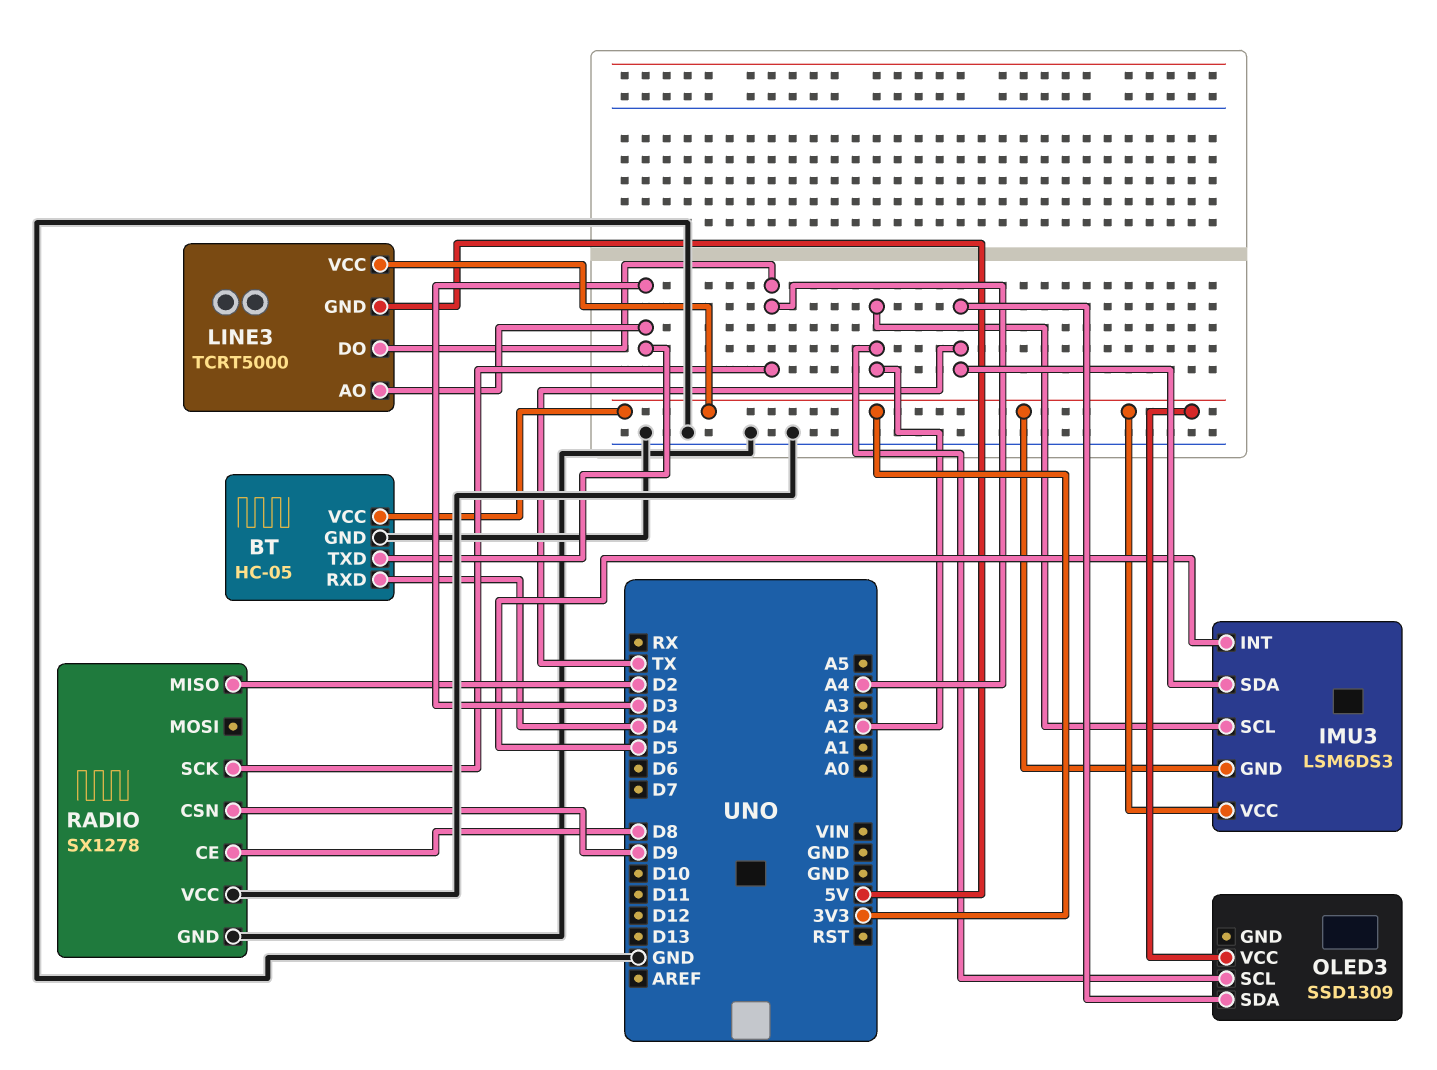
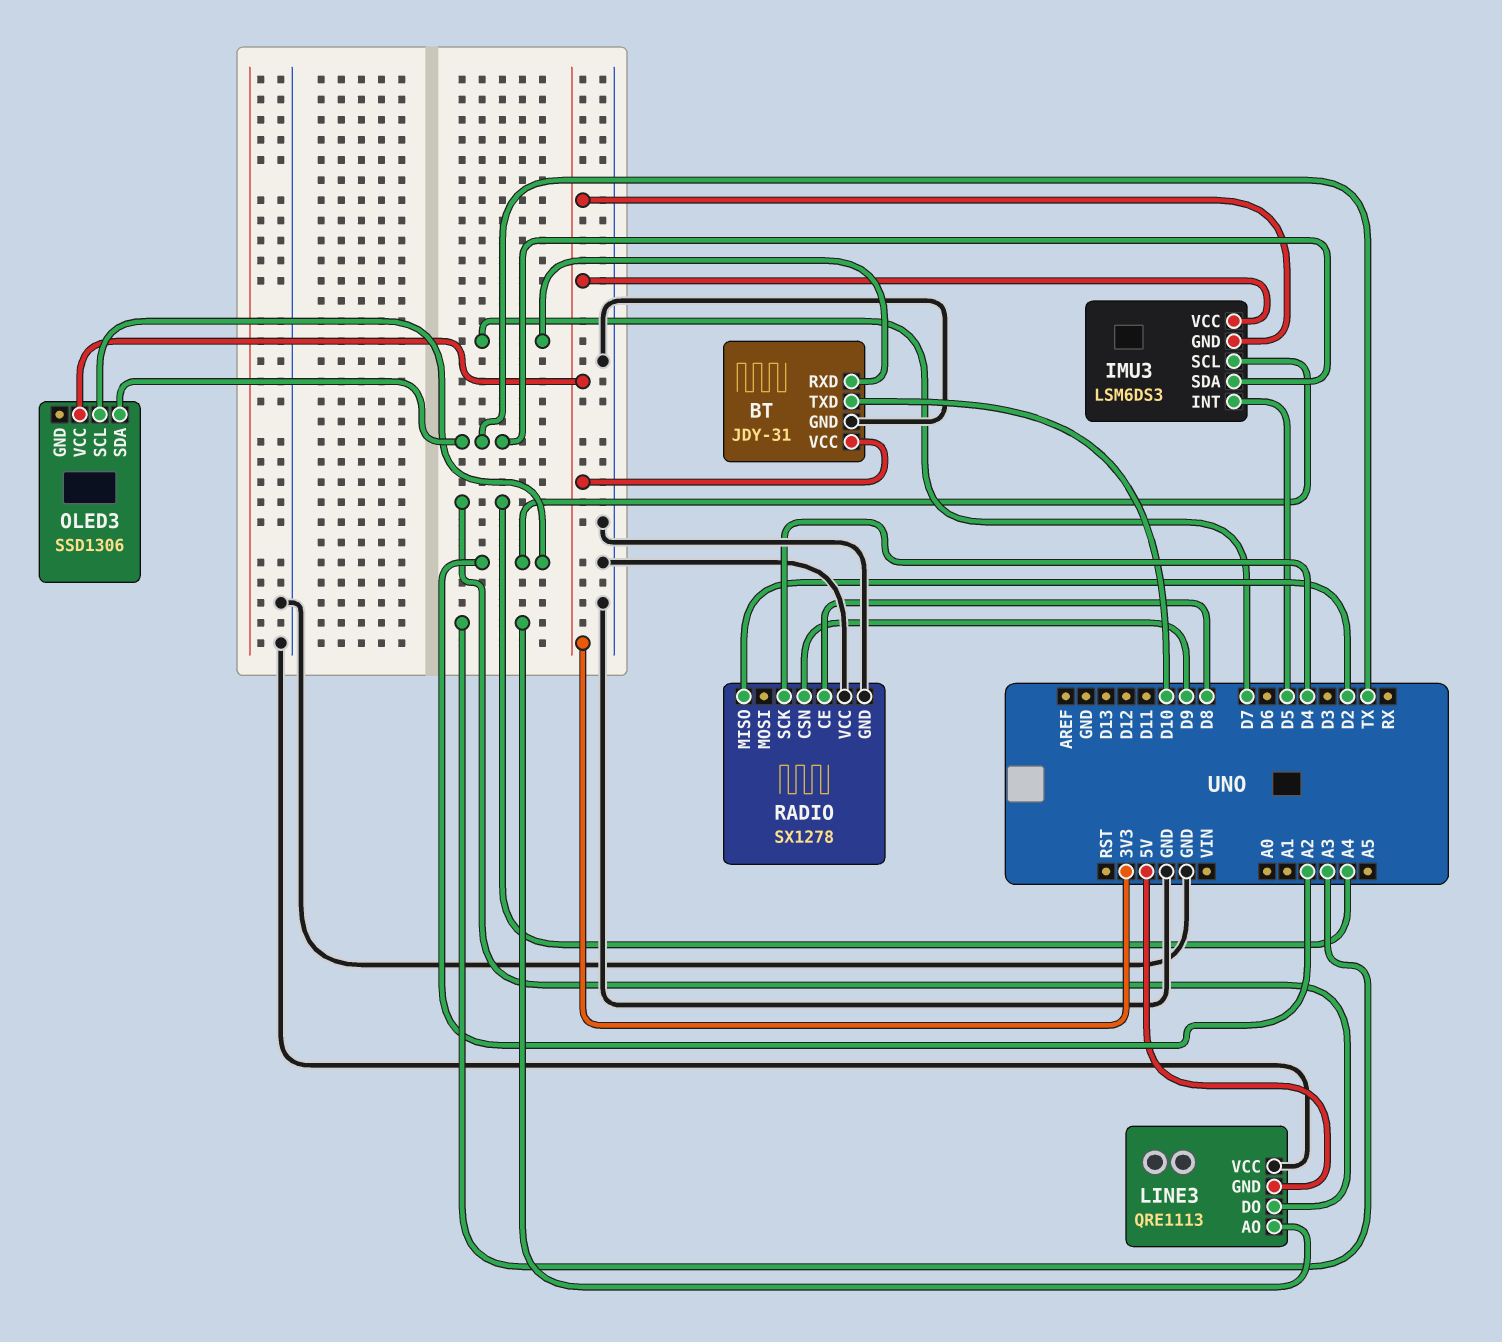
BT: HC-05 -> JDY-31
BT pin RXD: D4 -> D7
BT pin TXD: D3 -> D10
LINE3: TCRT5000 -> QRE1113
LINE3 pin AO: D3 -> A3
LINE3 pin VCC: 3V3 -> GND
OLED3: SSD1309 -> SSD1306
RADIO pin SCK: A4 -> D4

